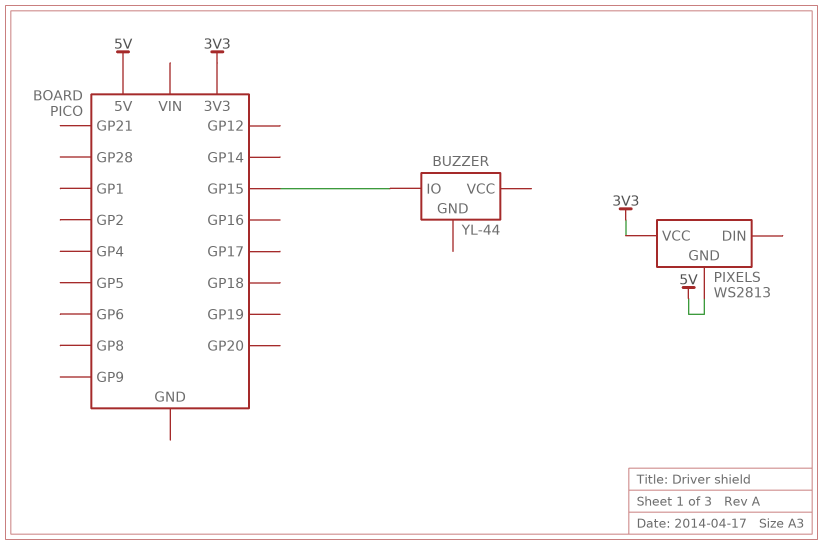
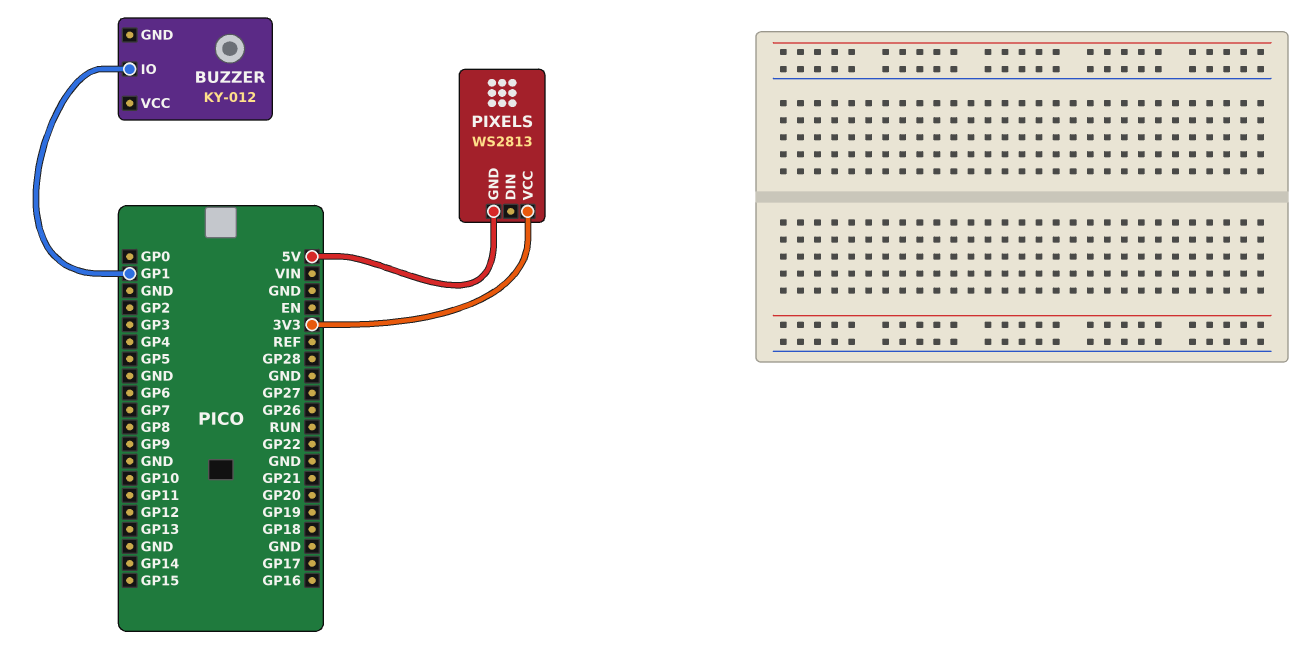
BUZZER: YL-44 -> KY-012
BUZZER pin IO: GP15 -> GP1

